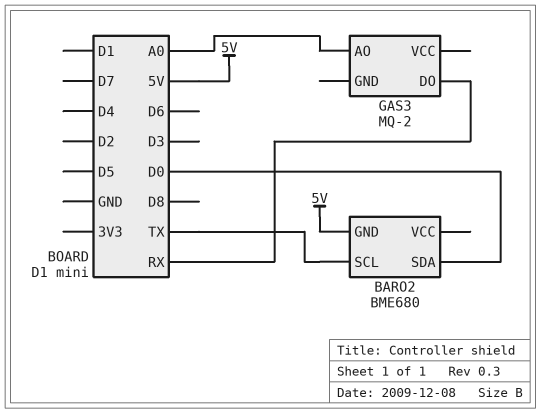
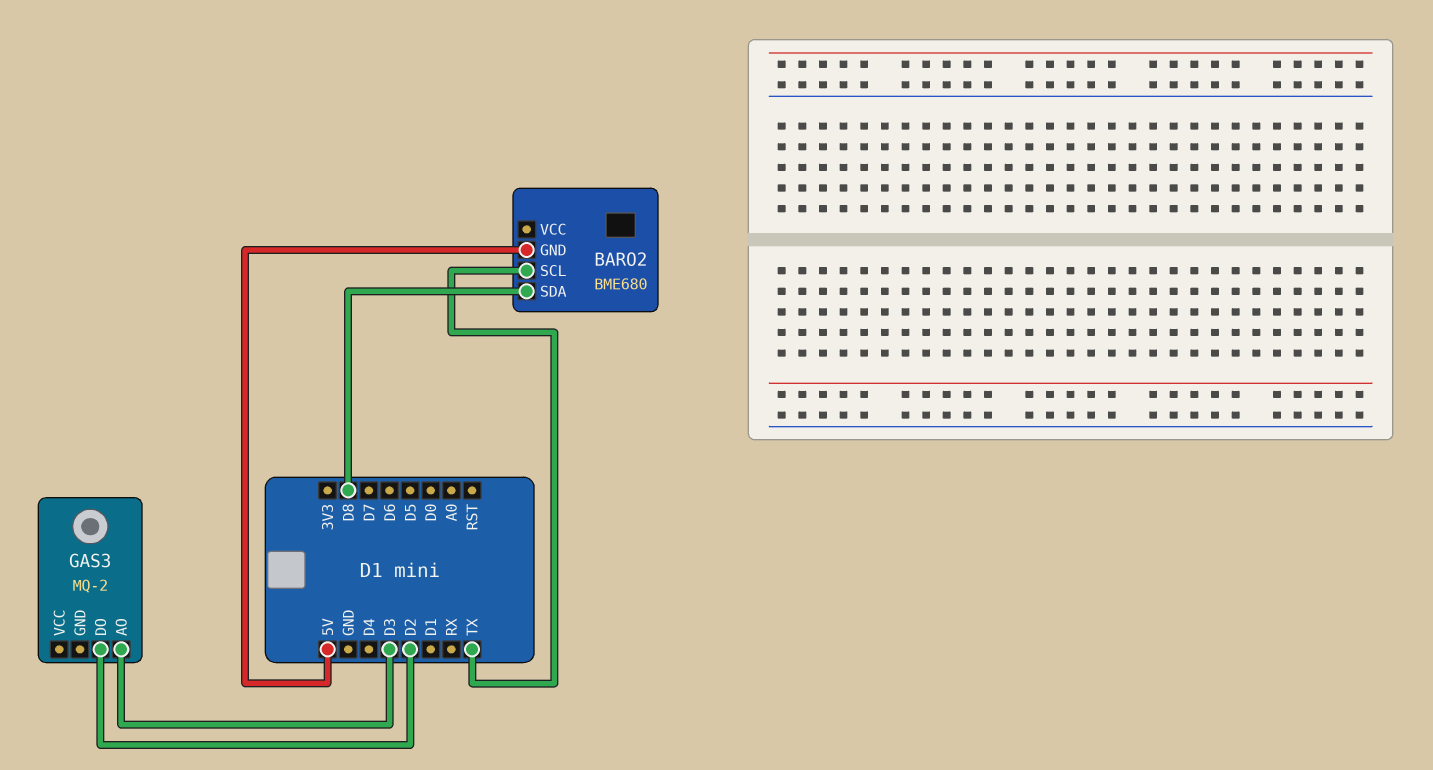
BARO2 pin SDA: D0 -> D8
GAS3 pin AO: A0 -> D3
GAS3 pin DO: RX -> D2

